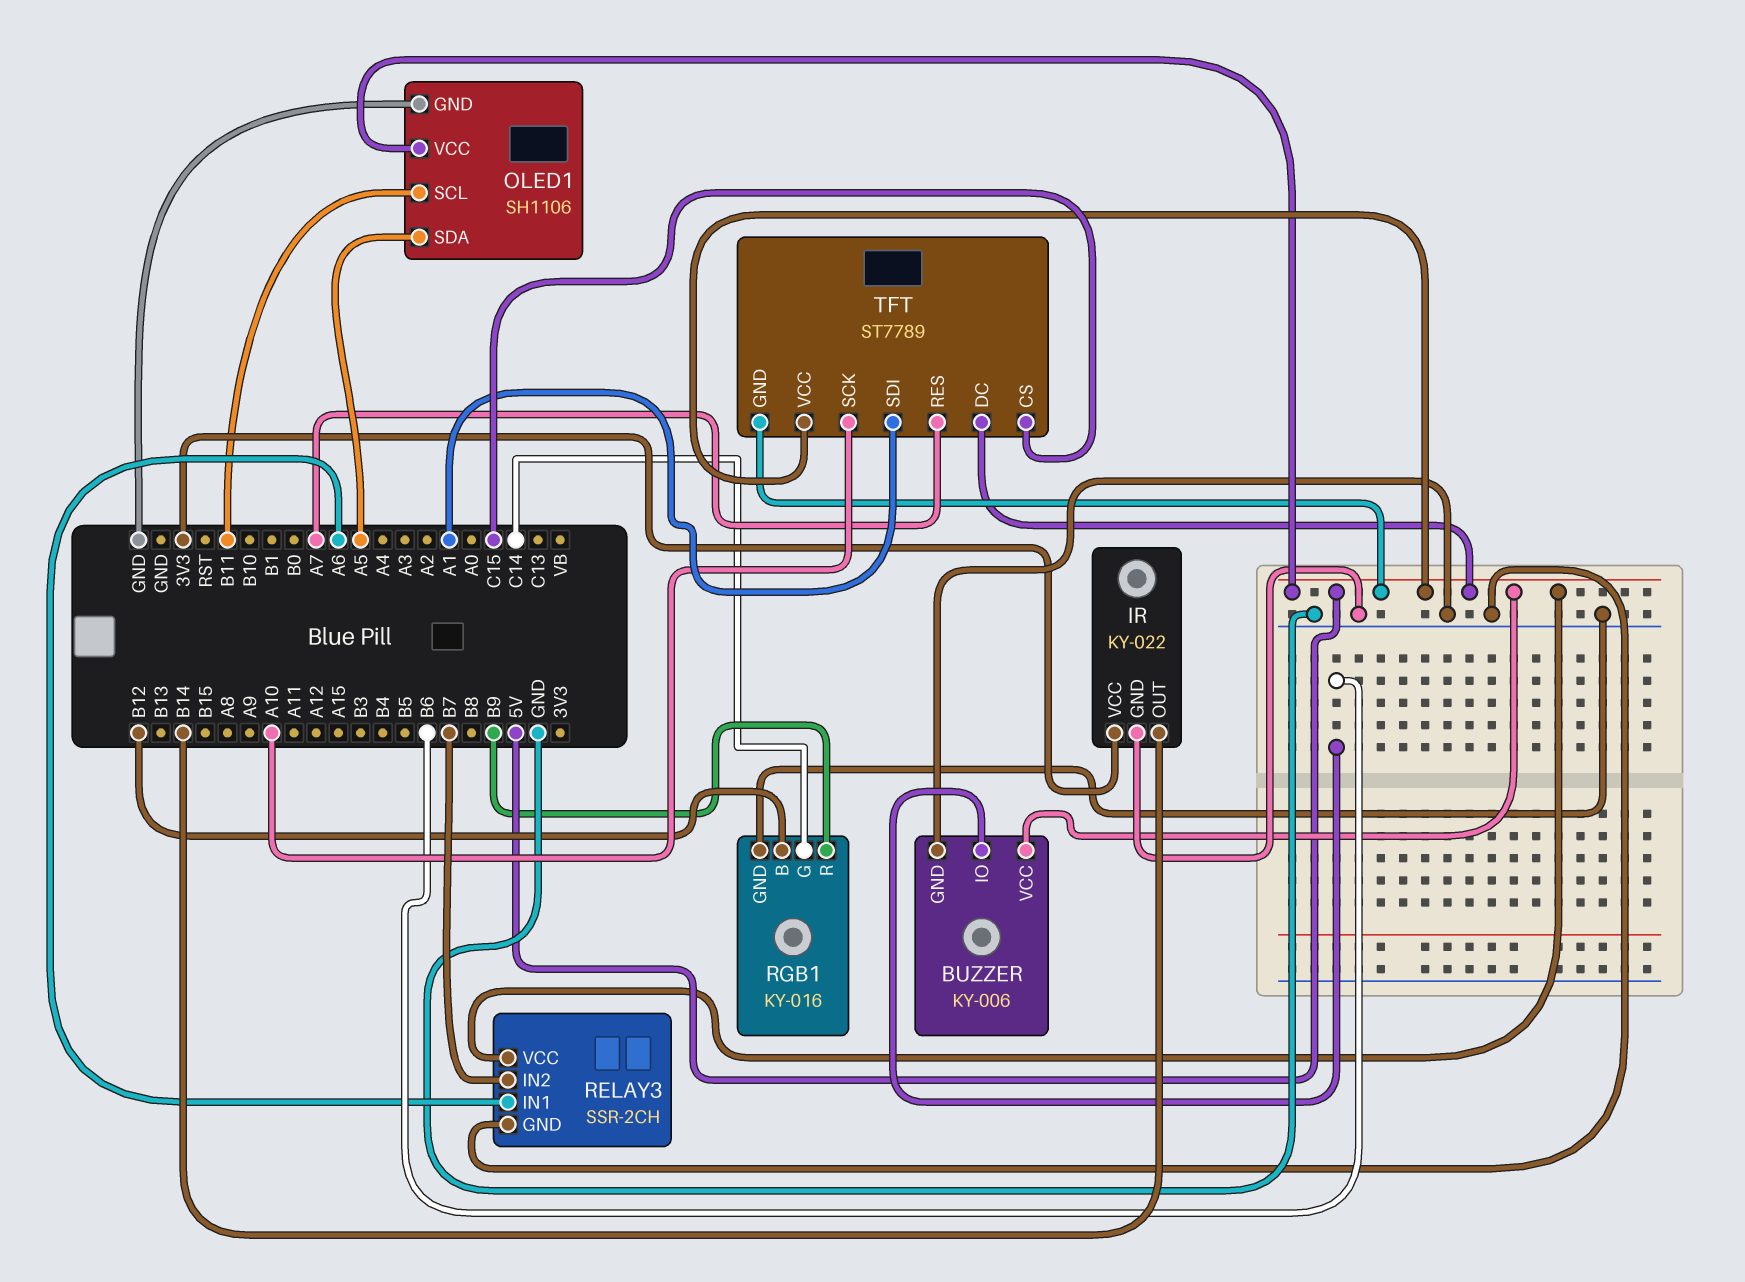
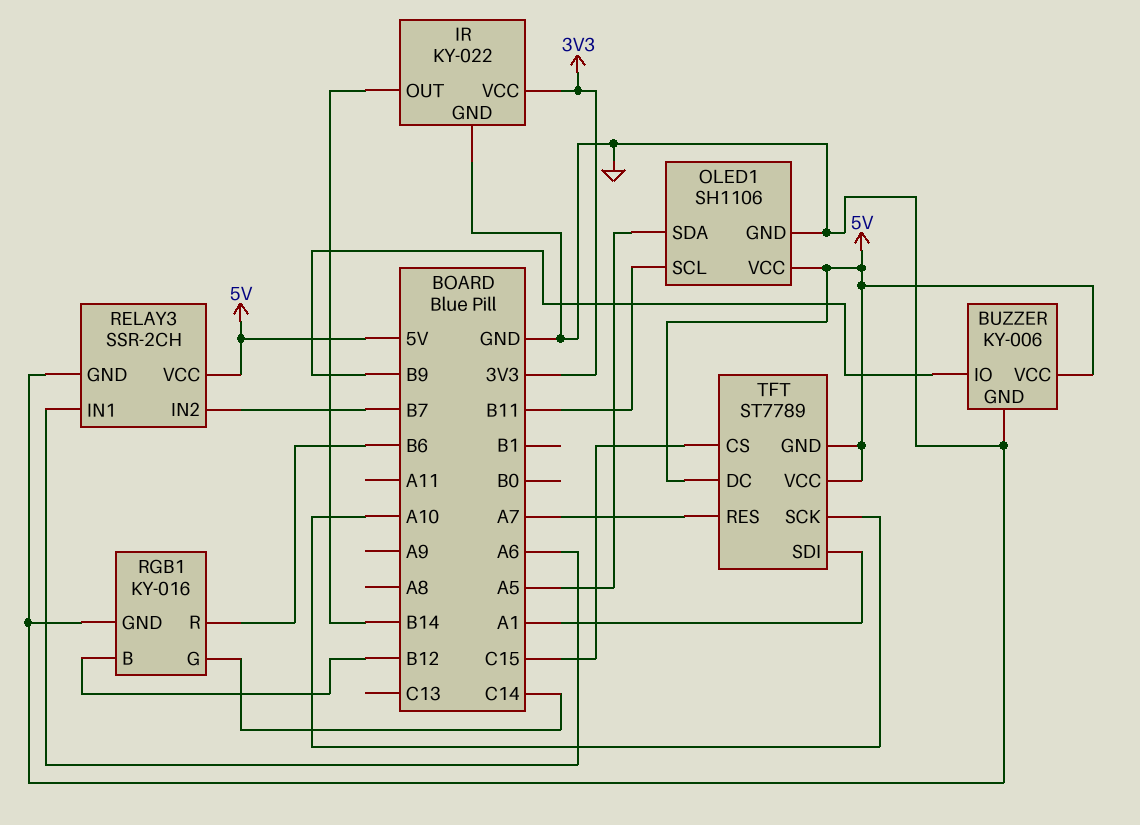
BUZZER pin IO: B6 -> B9
RGB1 pin R: B9 -> B6

